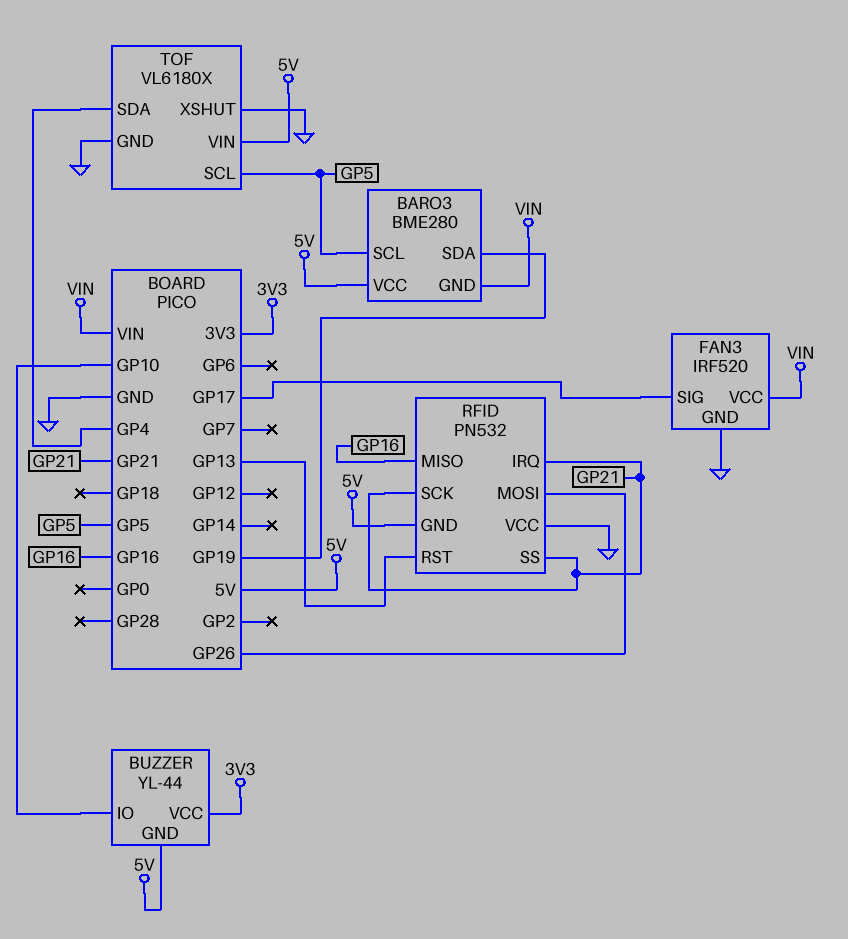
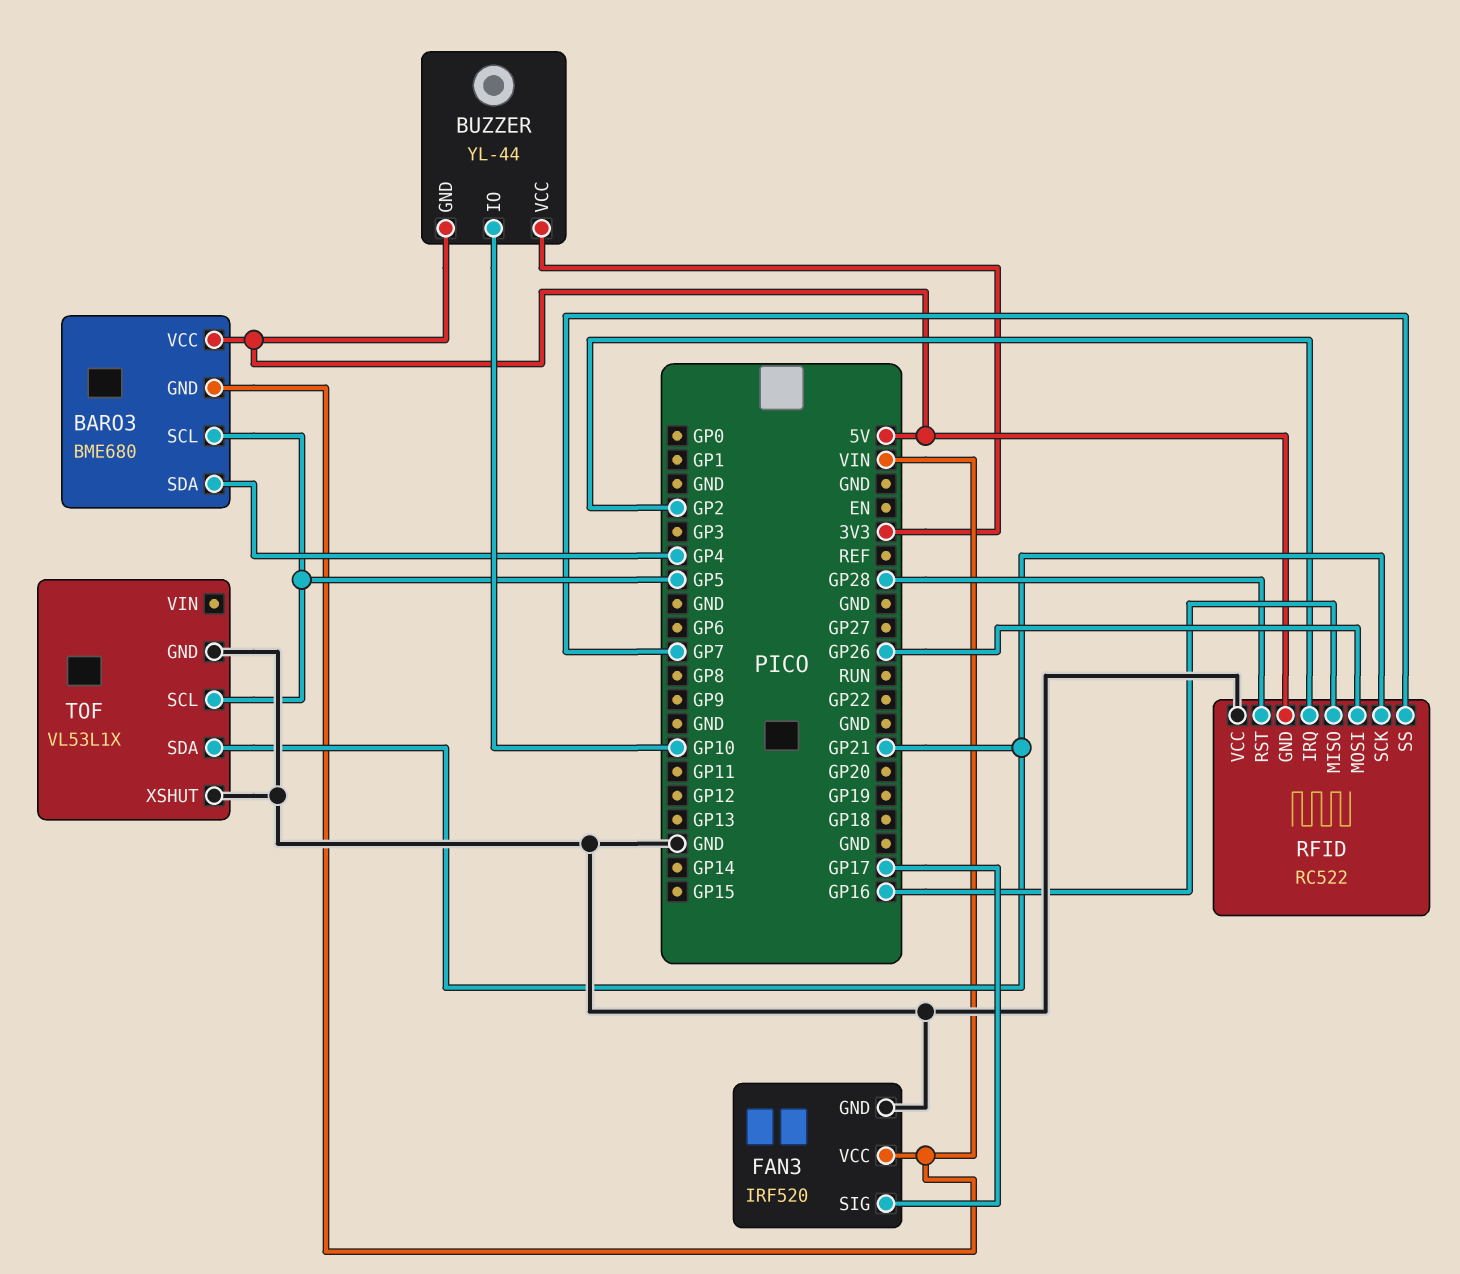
BARO3: BME280 -> BME680
BARO3 pin SDA: GP19 -> GP4
RFID: PN532 -> RC522
RFID pin IRQ: GP21 -> GP2
RFID pin RST: GP13 -> GP28
RFID pin SS: GP21 -> GP7
TOF: VL6180X -> VL53L1X
TOF pin SDA: GP4 -> GP21
TOF pin VIN: 5V -> none

